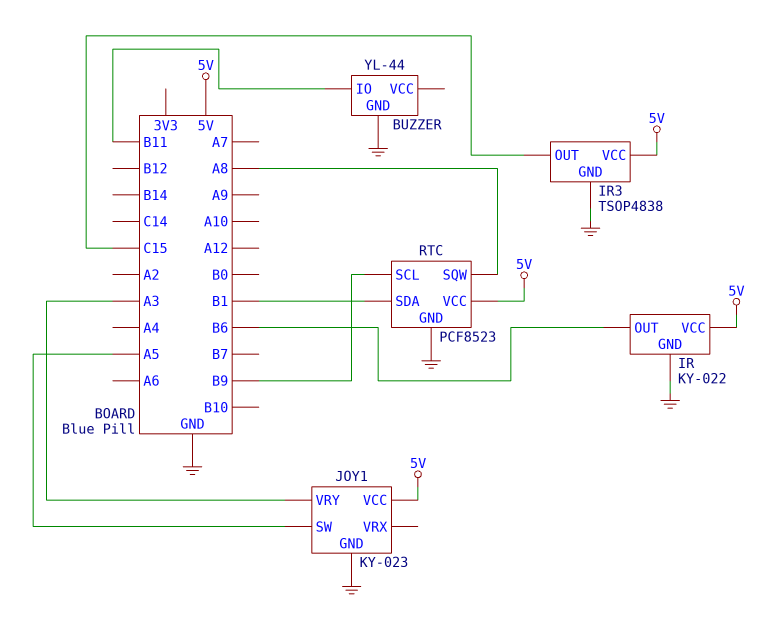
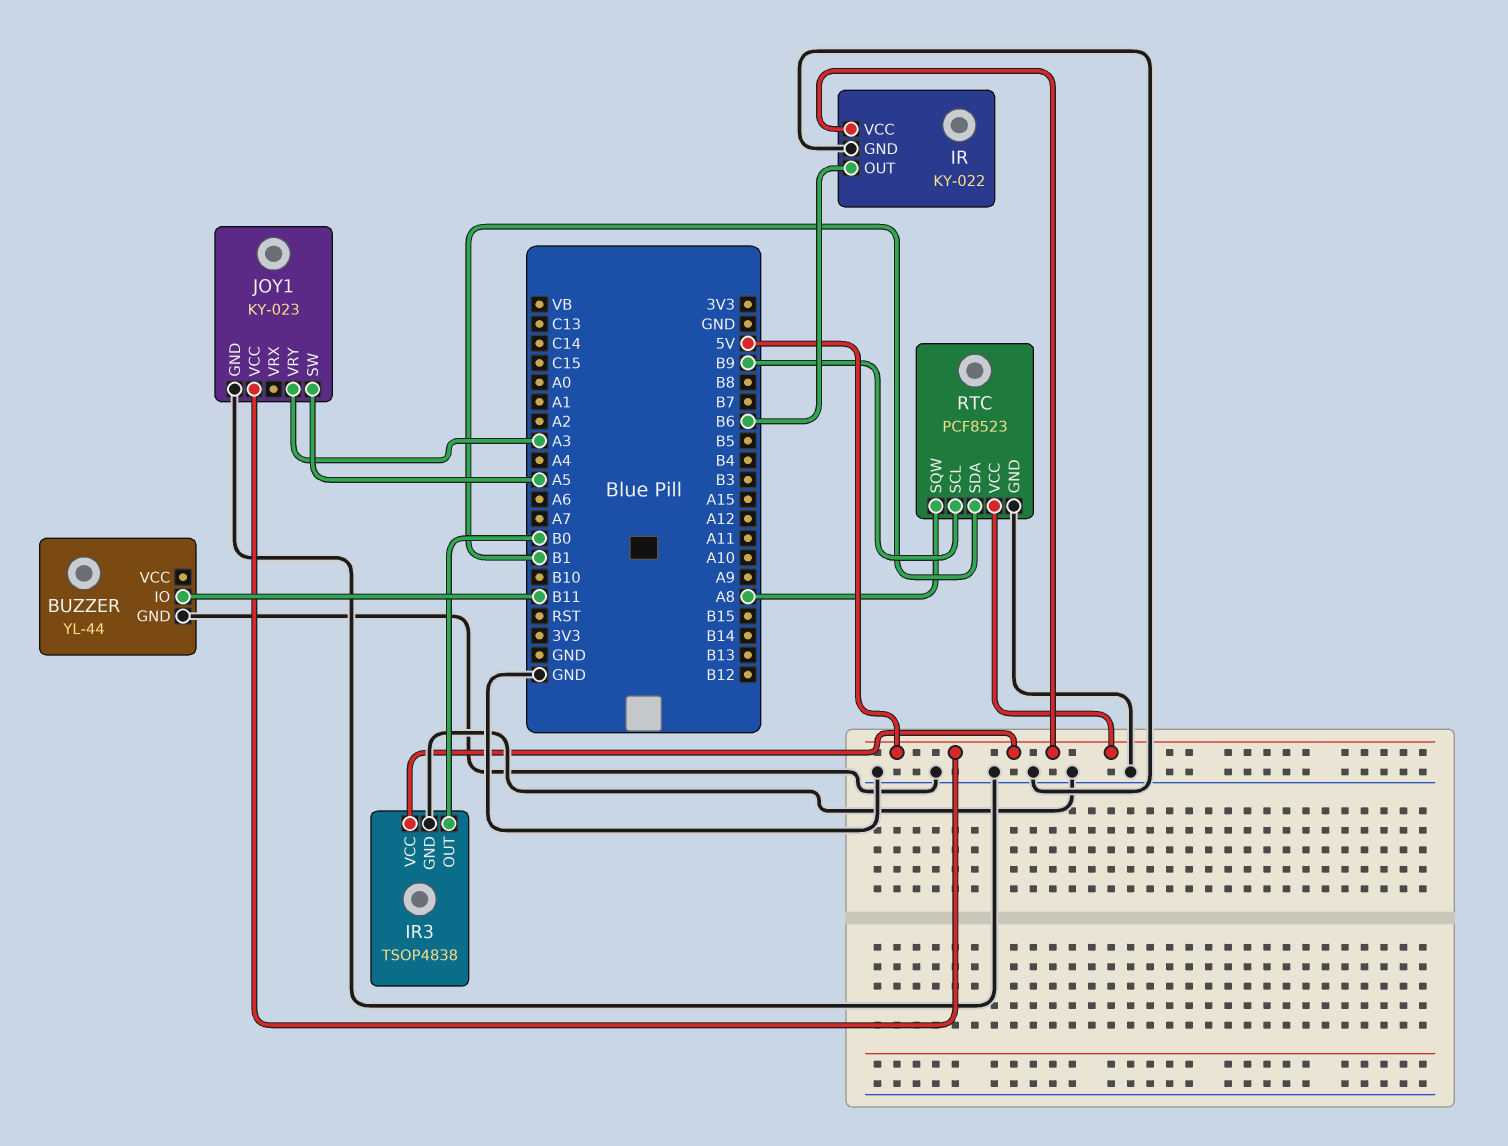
IR3 pin OUT: C15 -> B0

